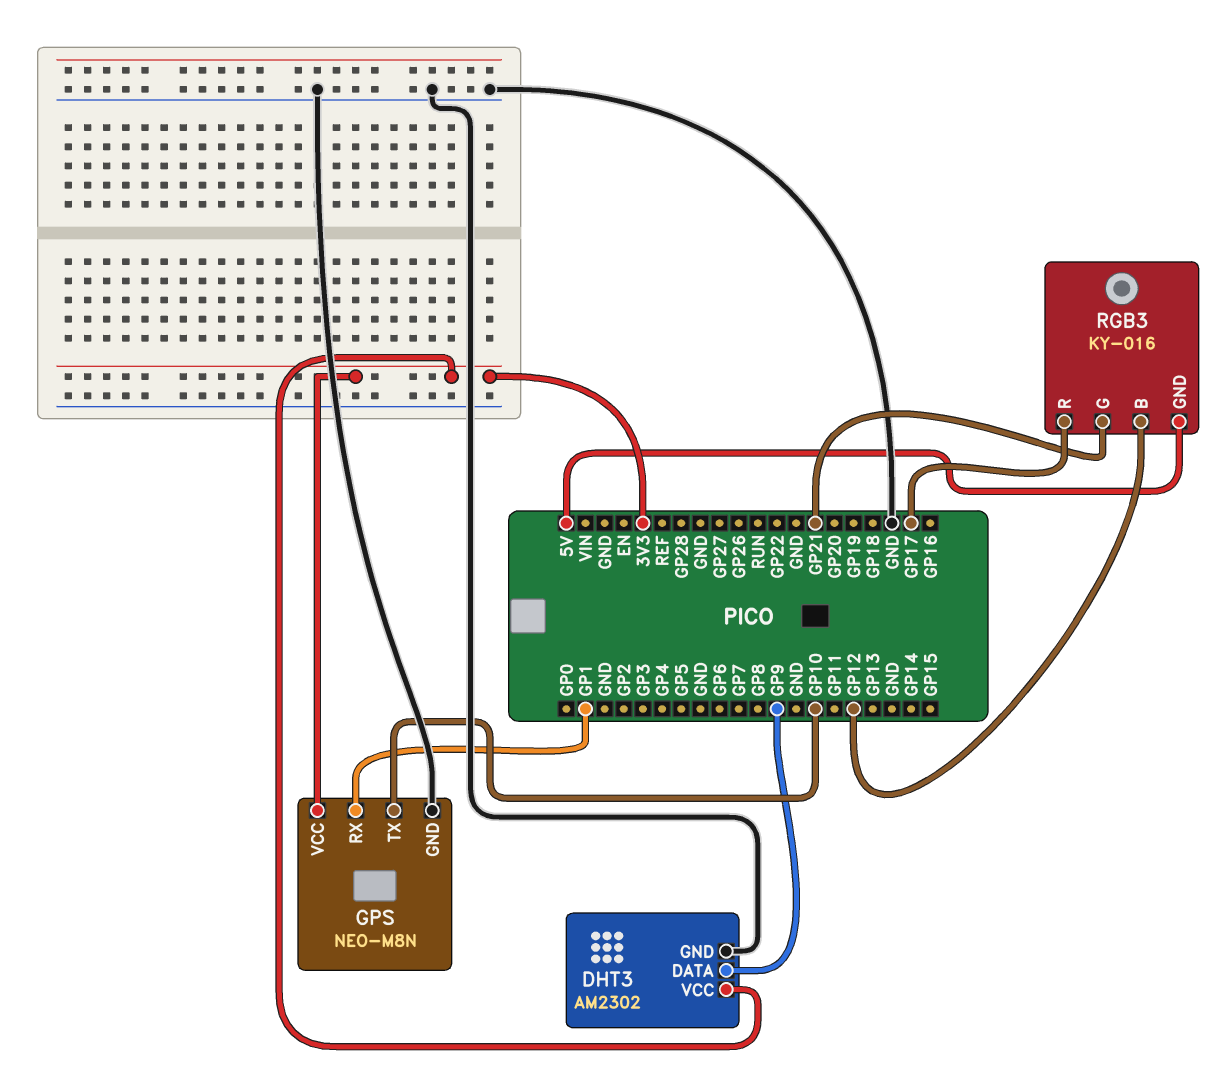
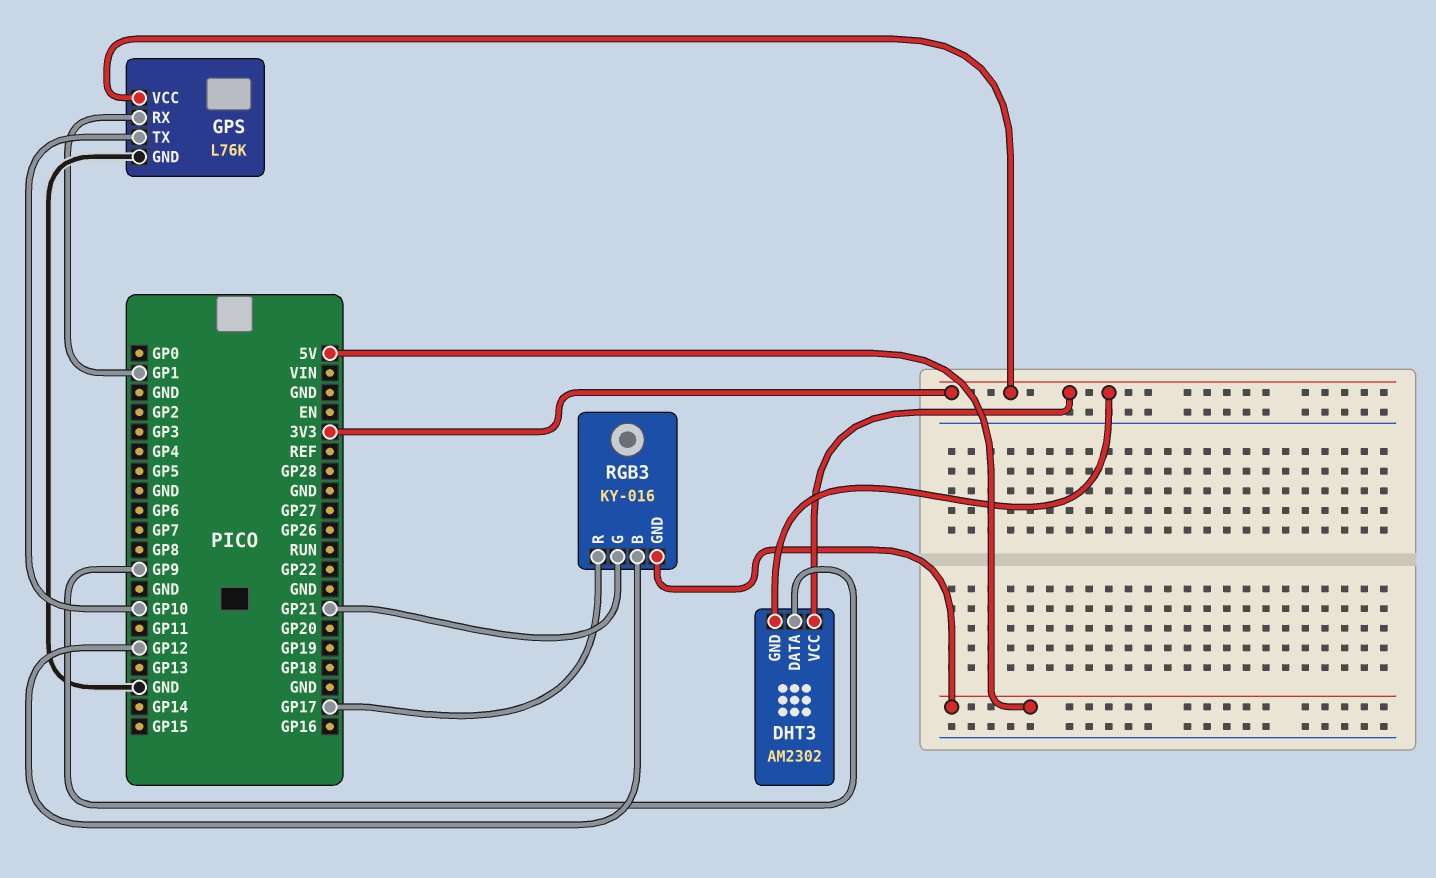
DHT3 pin GND: GND -> 3V3
GPS: NEO-M8N -> L76K

